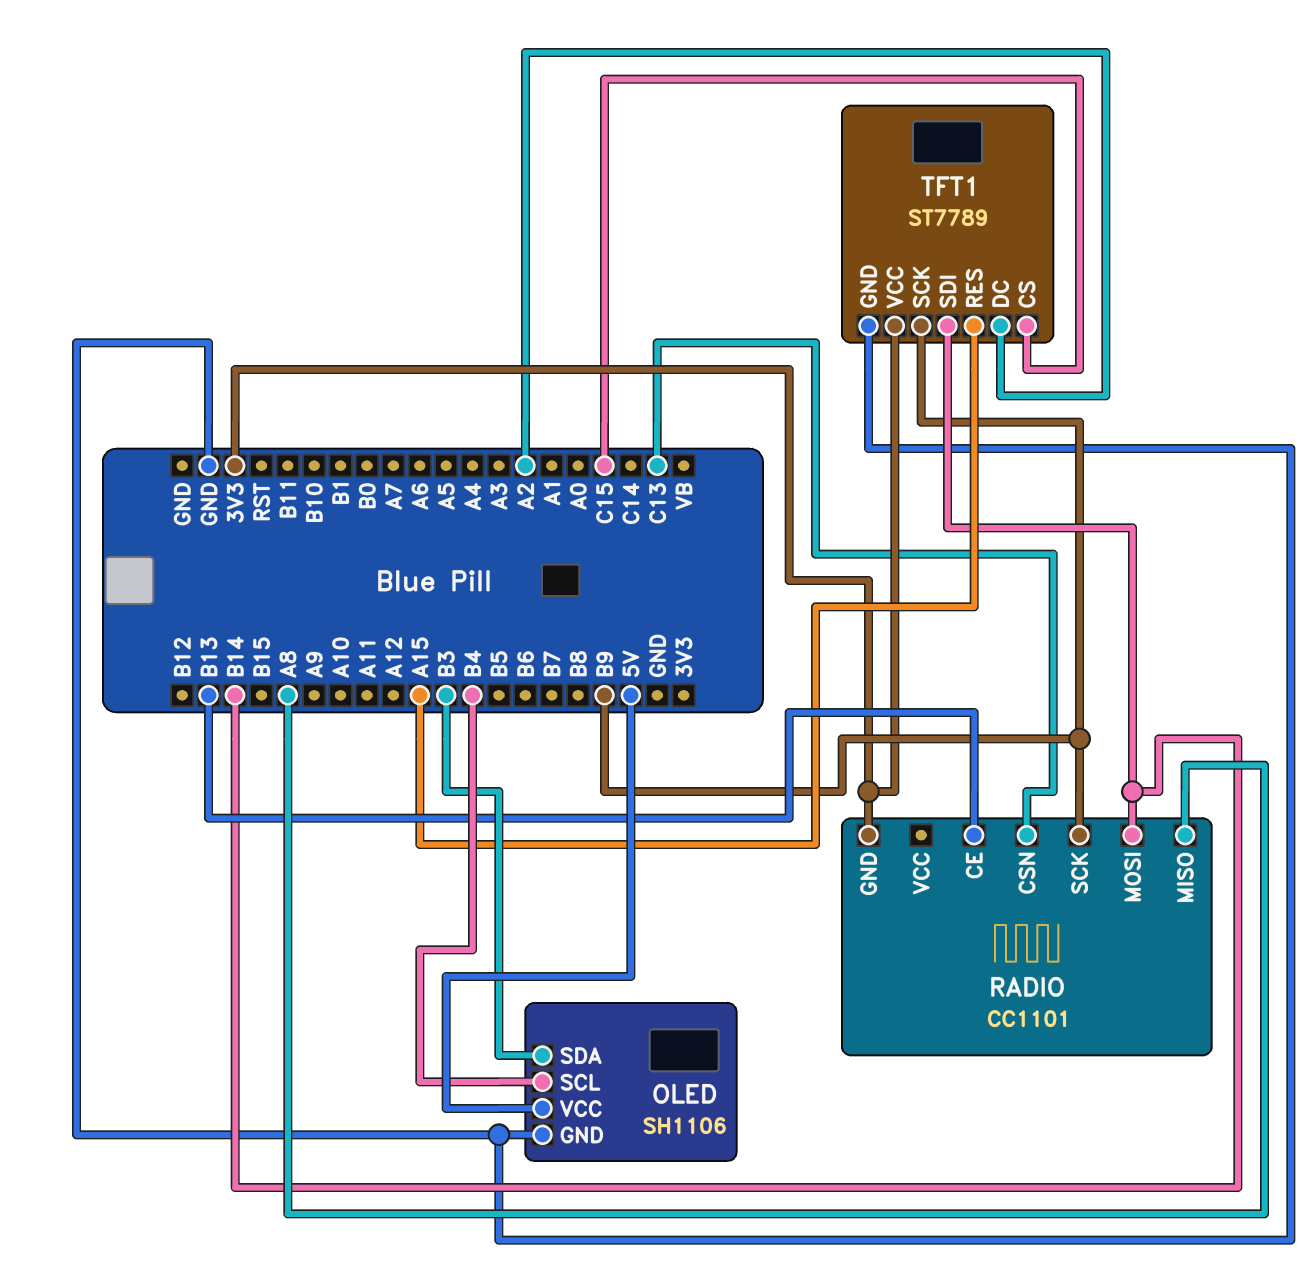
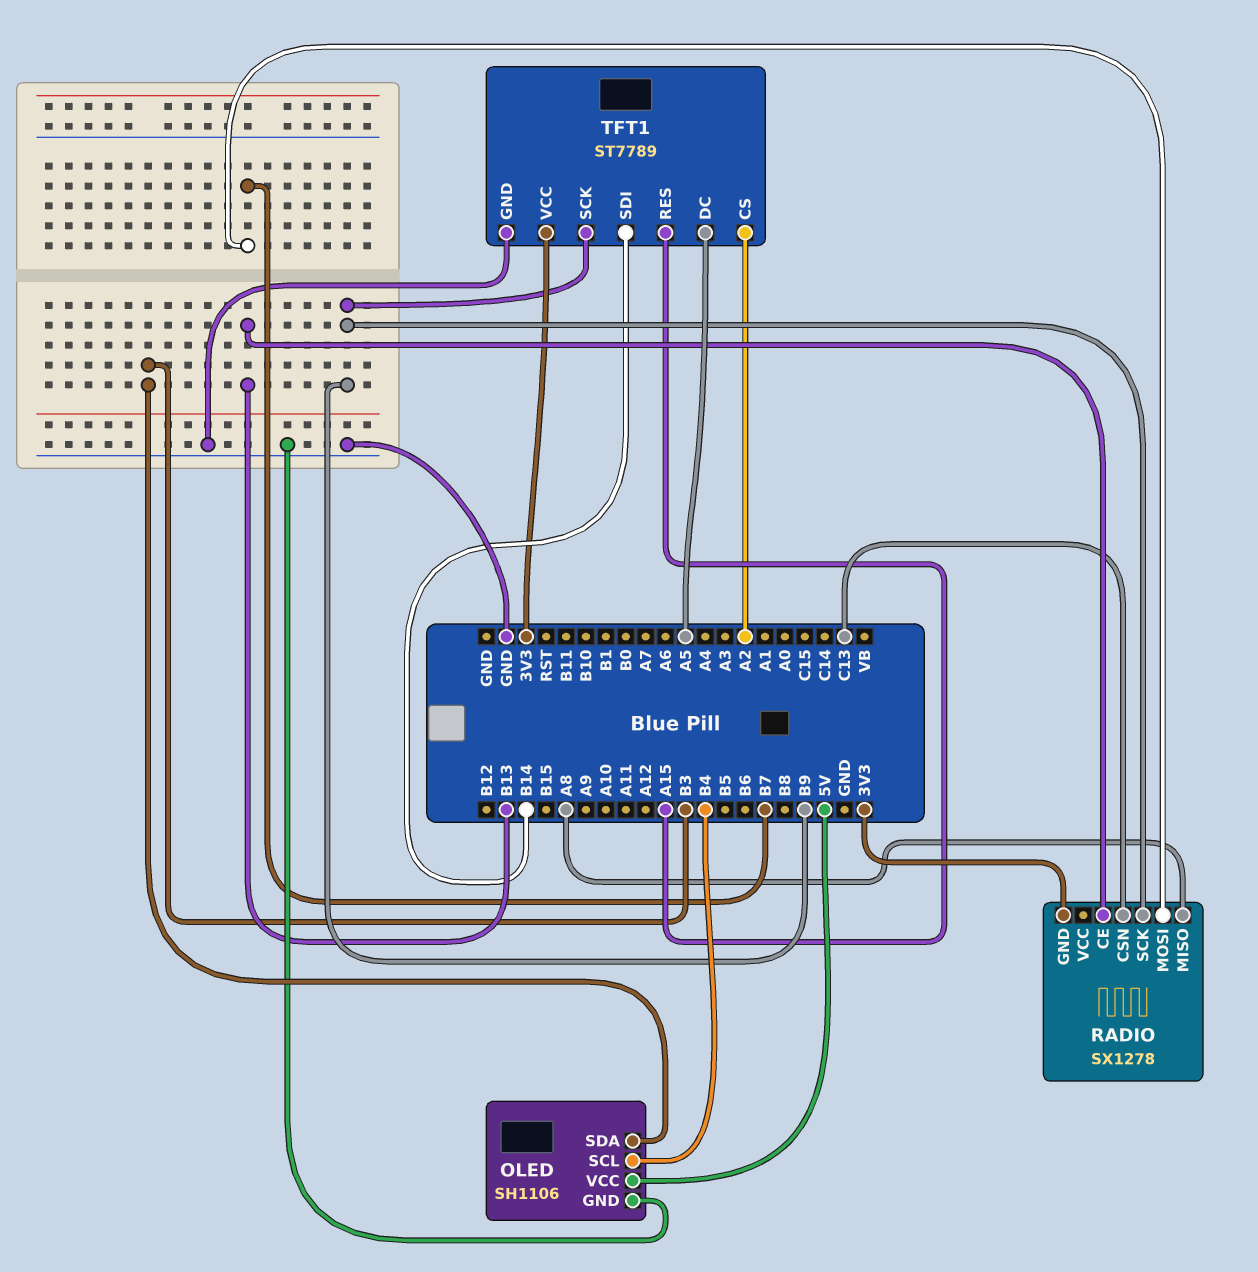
RADIO: CC1101 -> SX1278
RADIO pin MOSI: B14 -> B7
TFT1 pin CS: C15 -> A2
TFT1 pin DC: A2 -> A5

